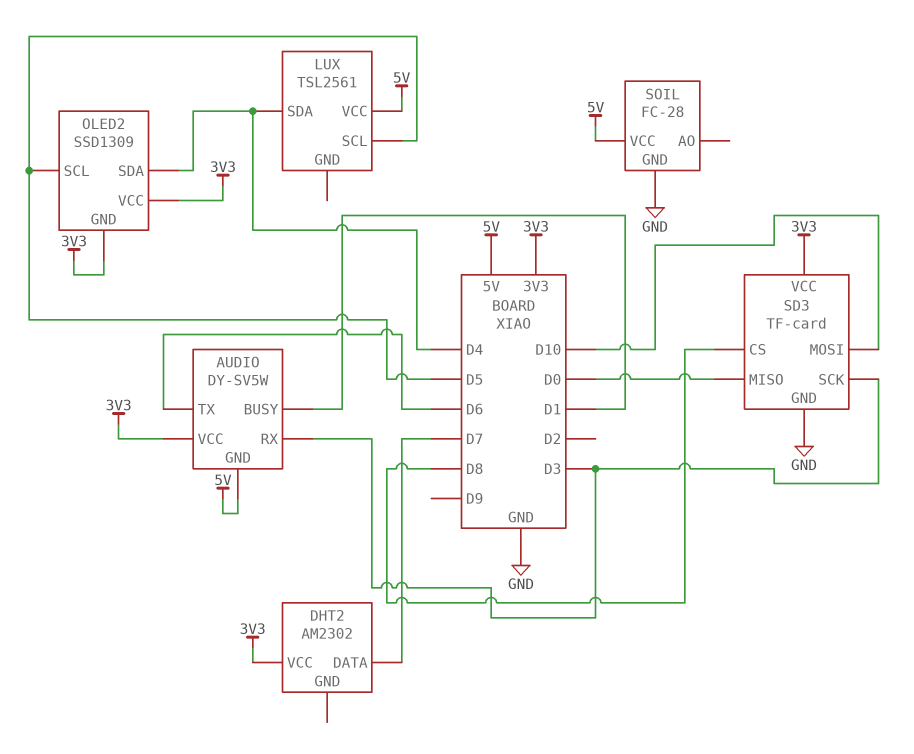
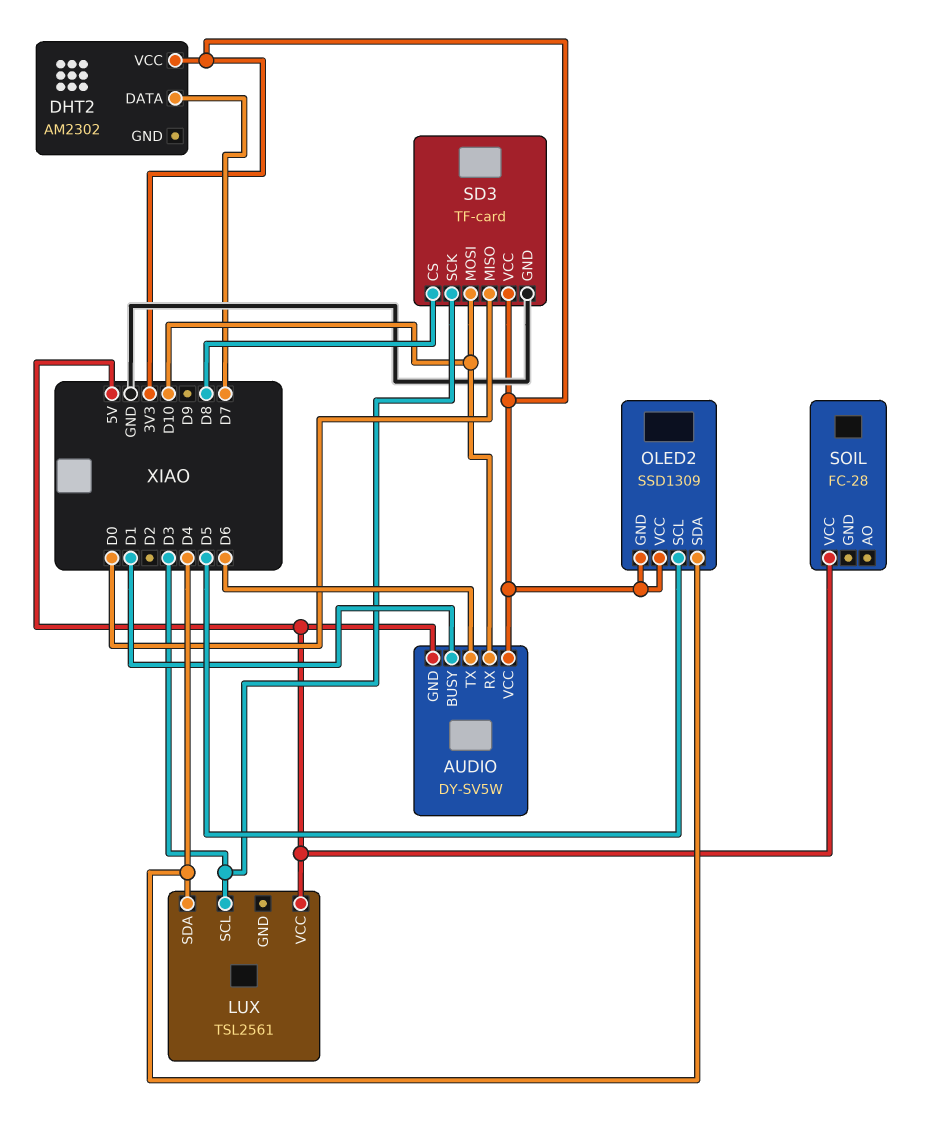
AUDIO pin RX: D3 -> D10
LUX pin SCL: D5 -> D3
SOIL pin GND: GND -> none

